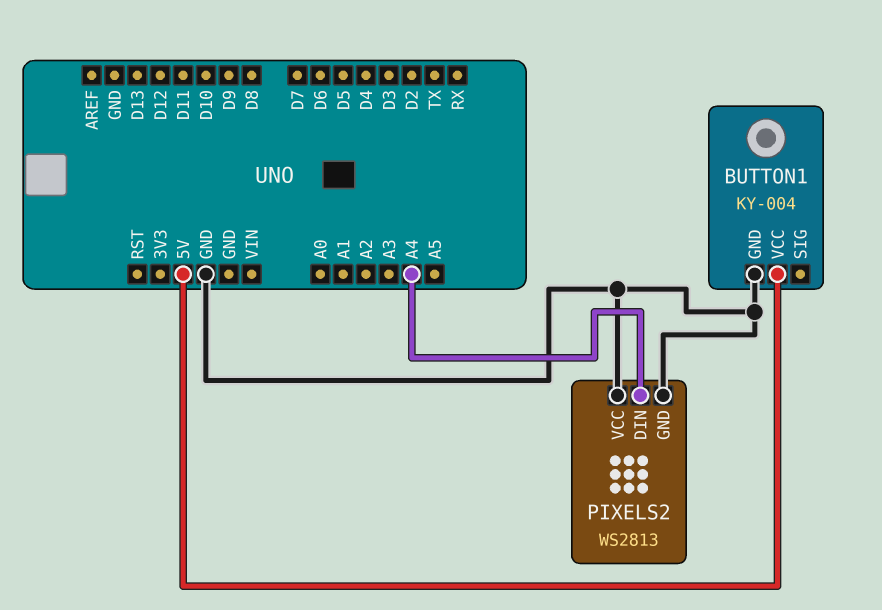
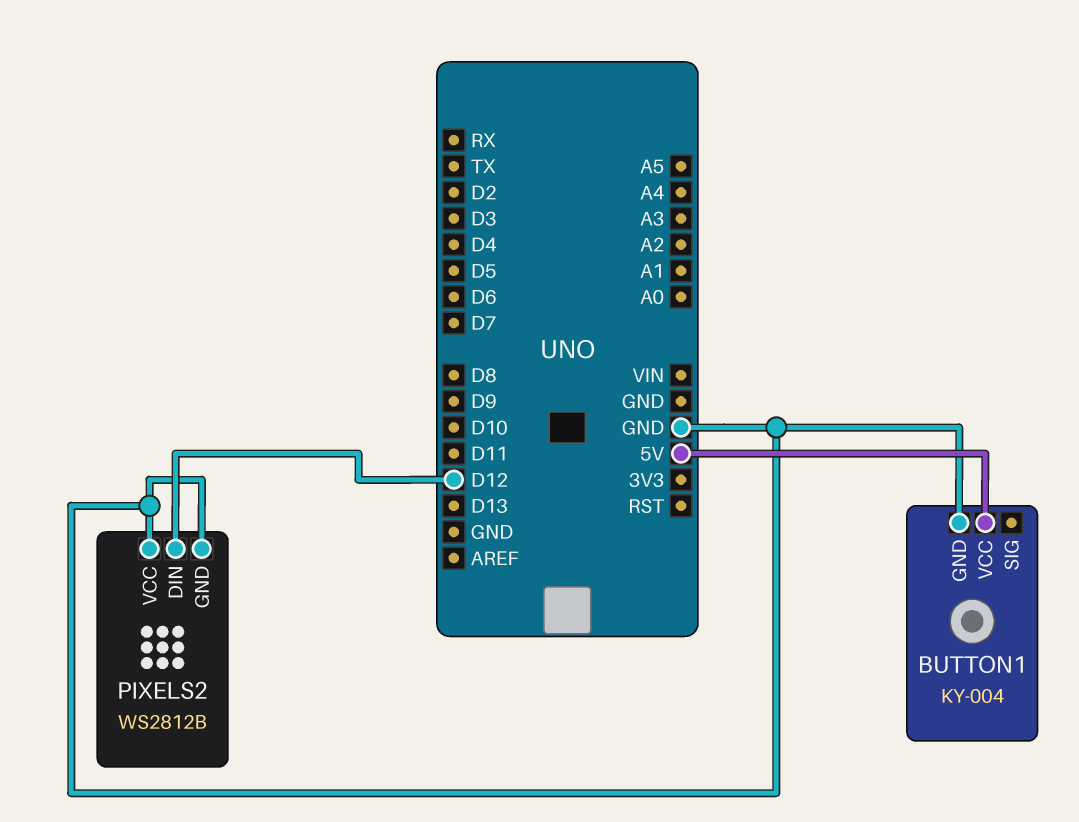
PIXELS2: WS2813 -> WS2812B
PIXELS2 pin DIN: A4 -> D12

